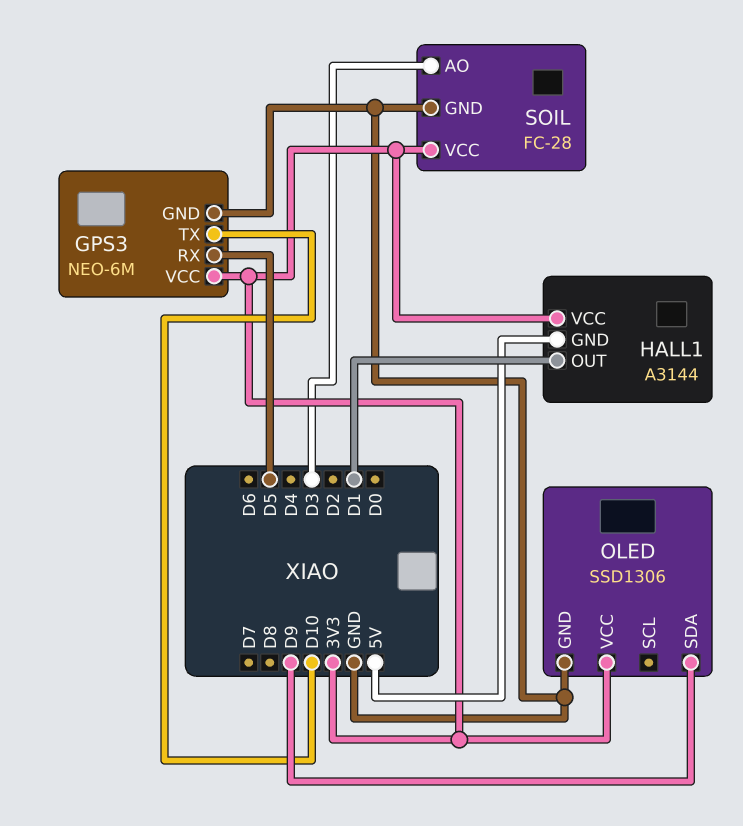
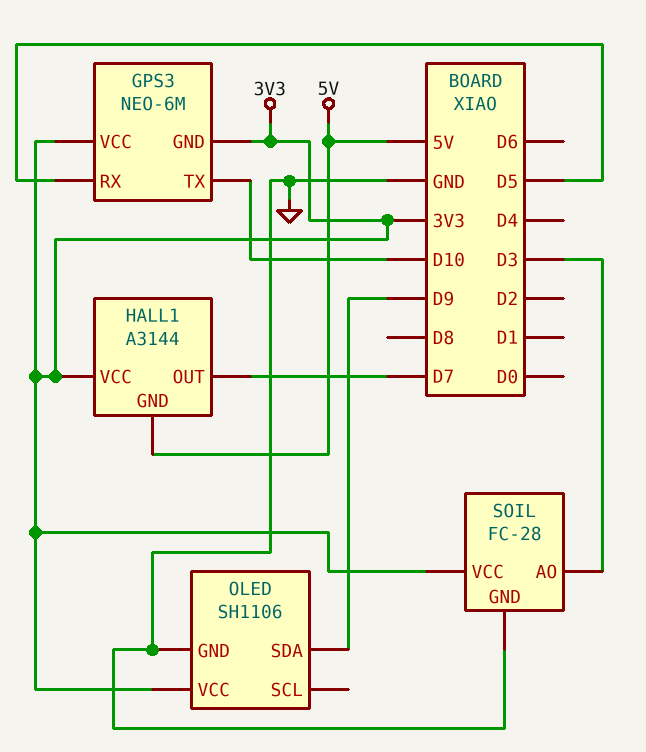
GPS3 pin GND: GND -> 3V3
HALL1 pin OUT: D1 -> D7
OLED: SSD1306 -> SH1106

